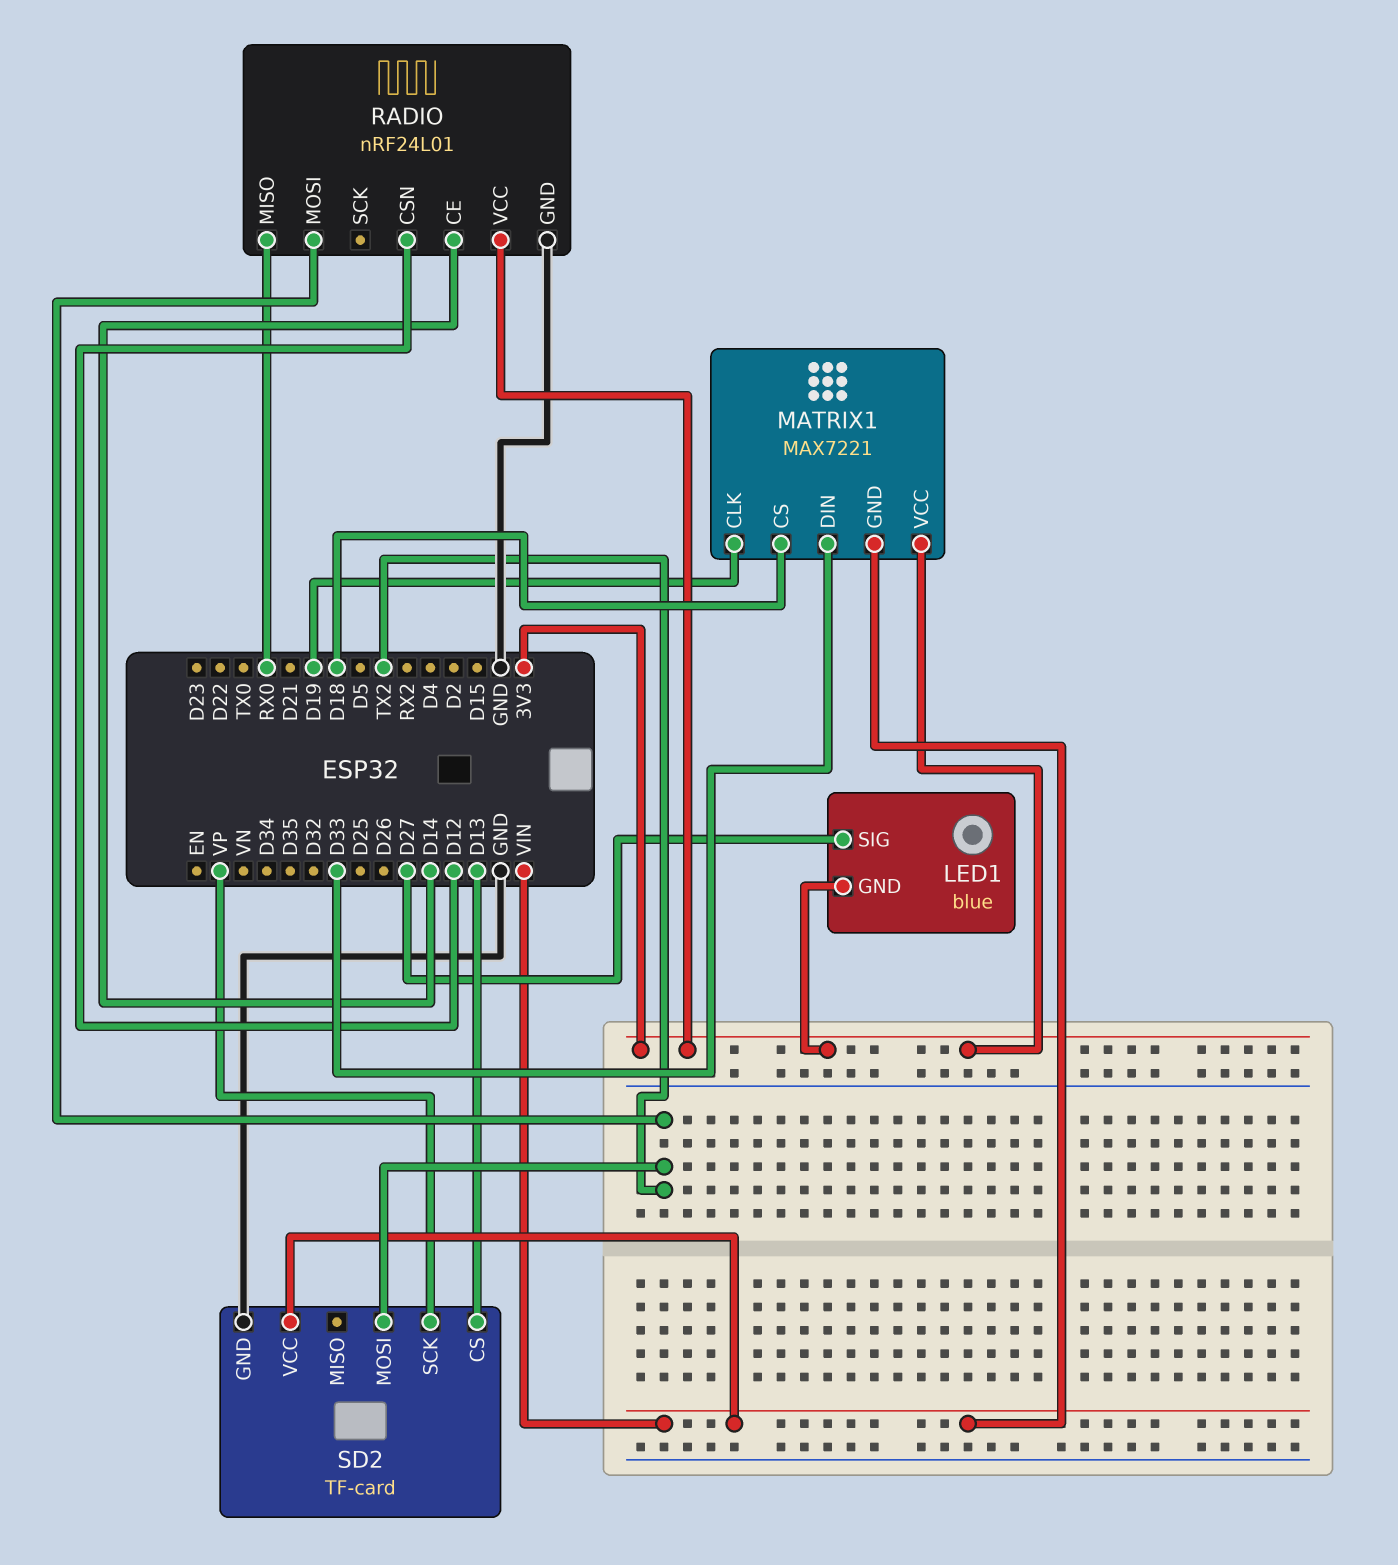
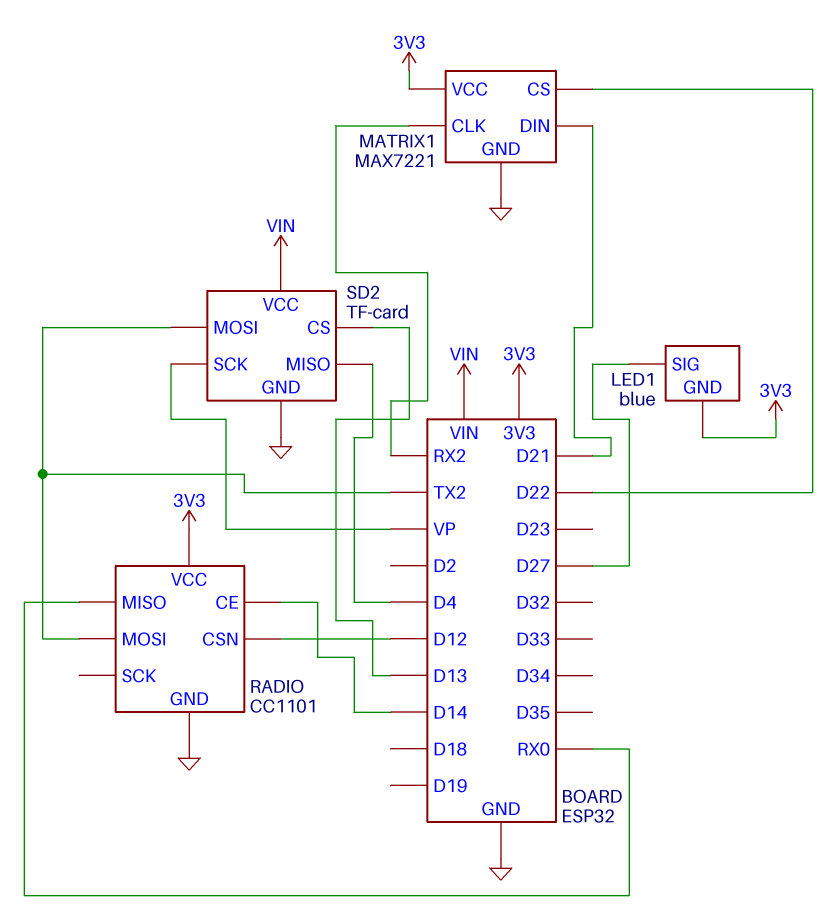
MATRIX1 pin CLK: D19 -> RX2
MATRIX1 pin CS: D18 -> D22
MATRIX1 pin DIN: D33 -> D21
MATRIX1 pin GND: VIN -> GND
RADIO: nRF24L01 -> CC1101
SD2 pin MISO: none -> D4

